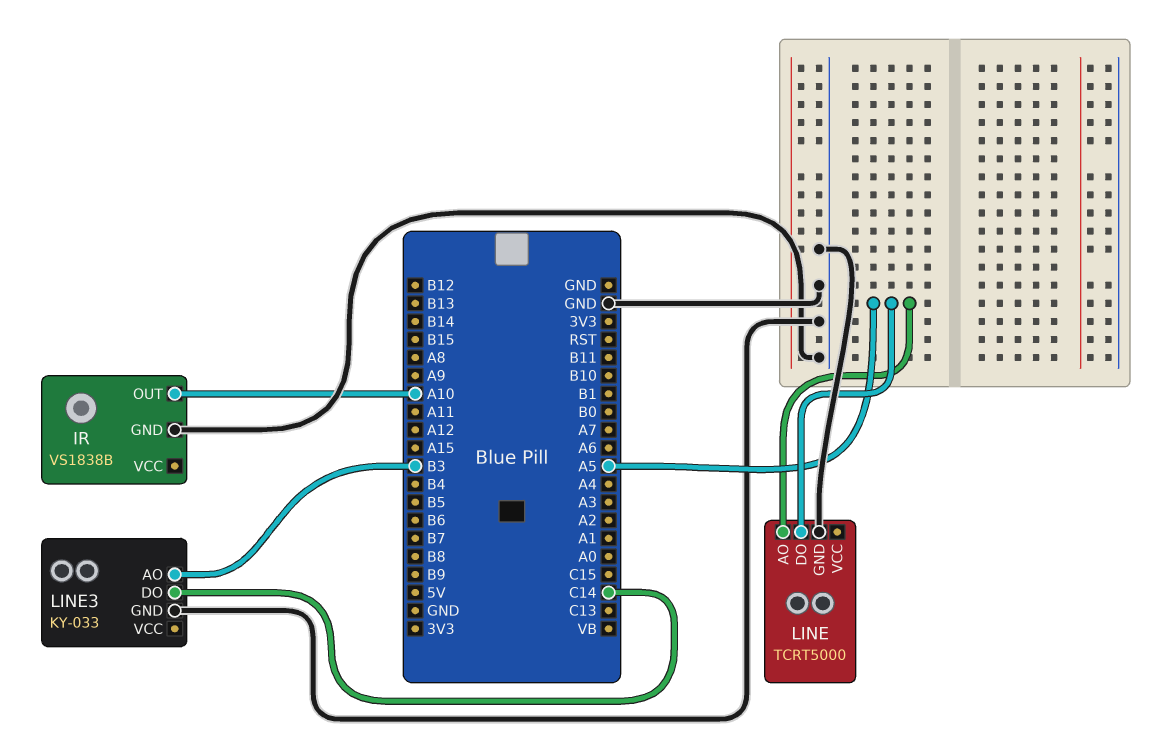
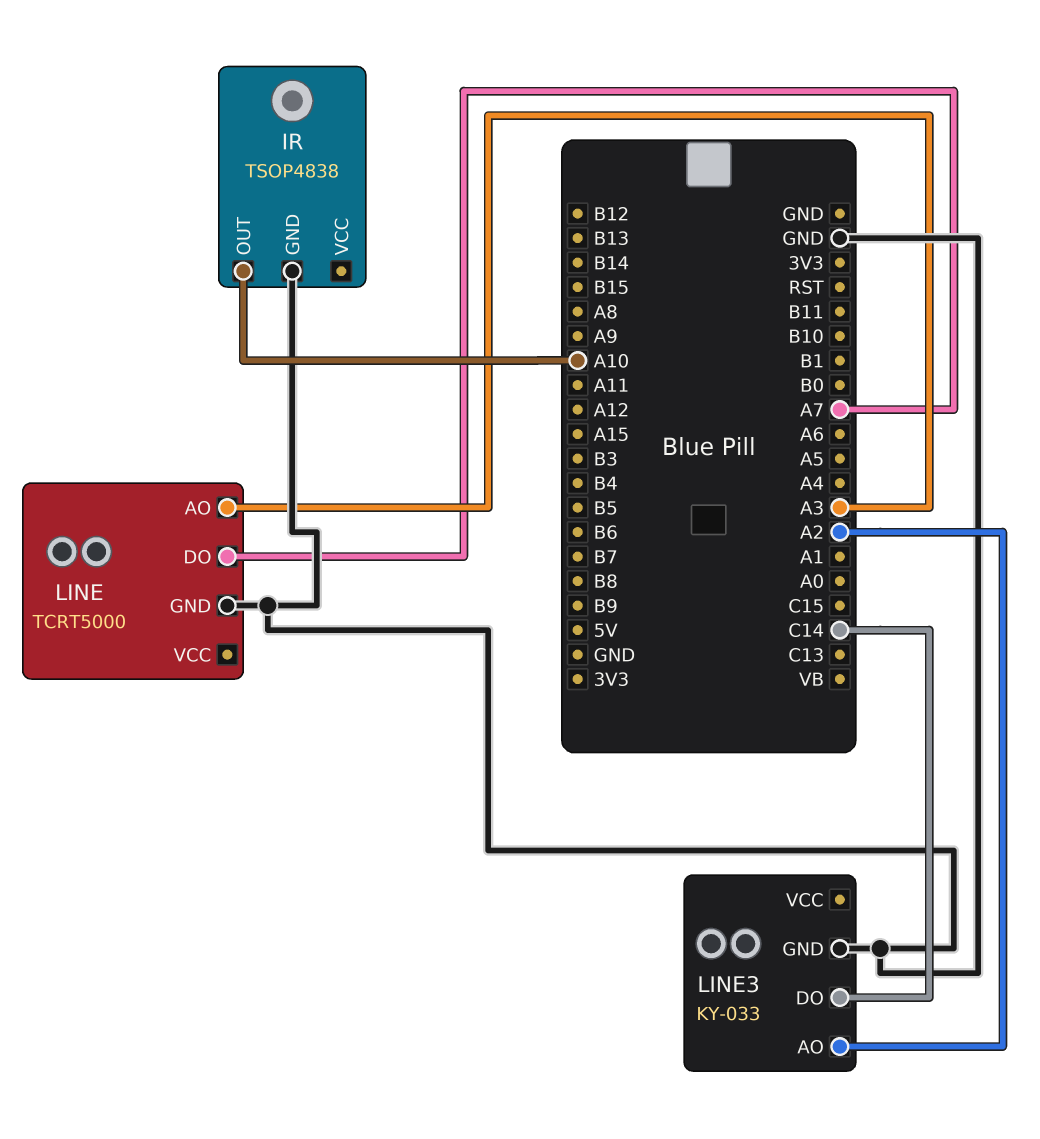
IR: VS1838B -> TSOP4838
LINE pin AO: A5 -> A3
LINE pin DO: A5 -> A7
LINE3 pin AO: B3 -> A2

